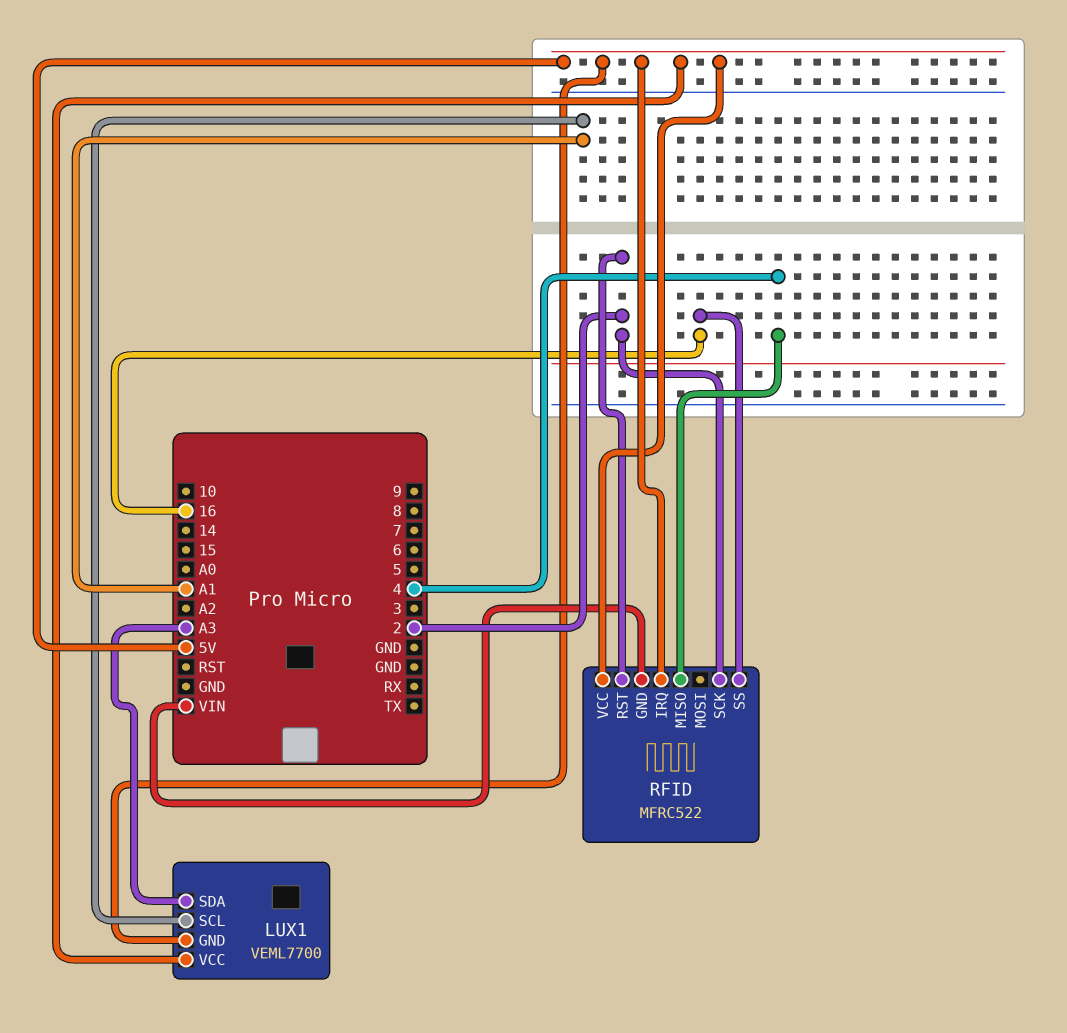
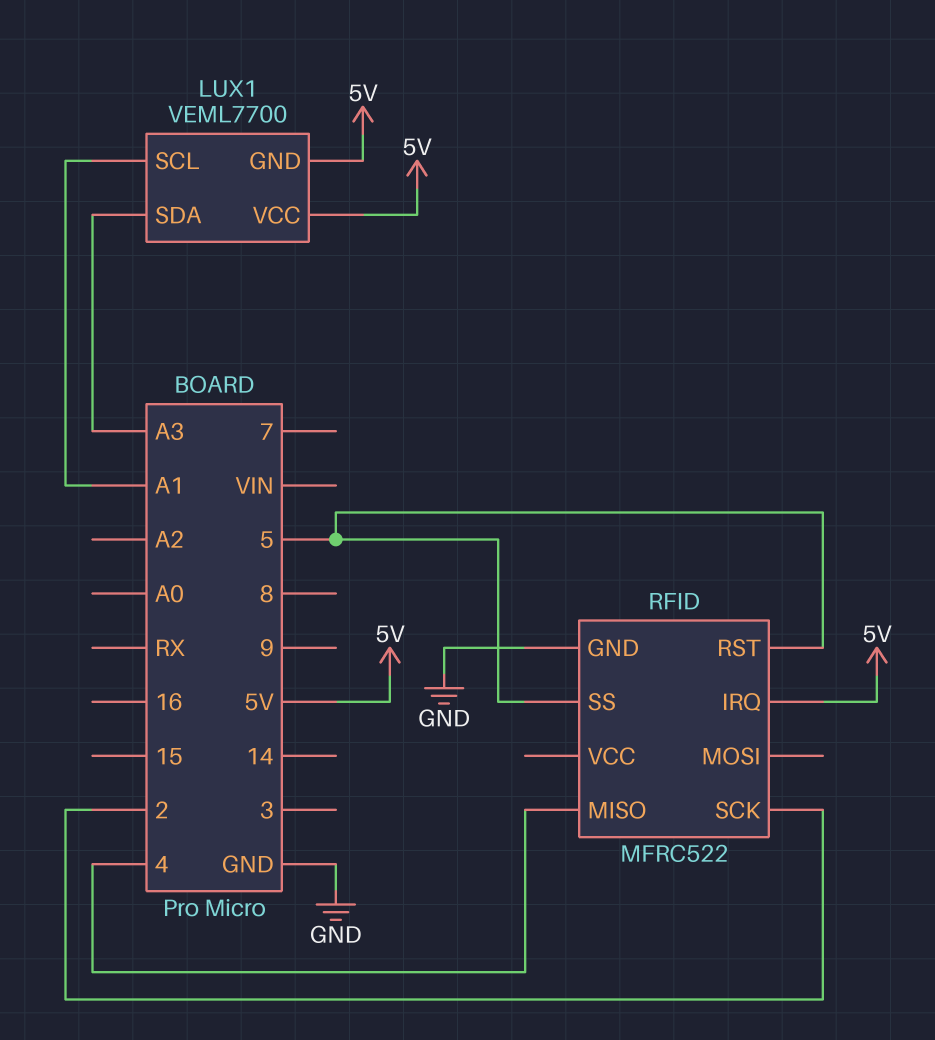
RFID pin GND: VIN -> GND
RFID pin RST: 2 -> 5
RFID pin SS: 16 -> 5
RFID pin VCC: 5V -> none

